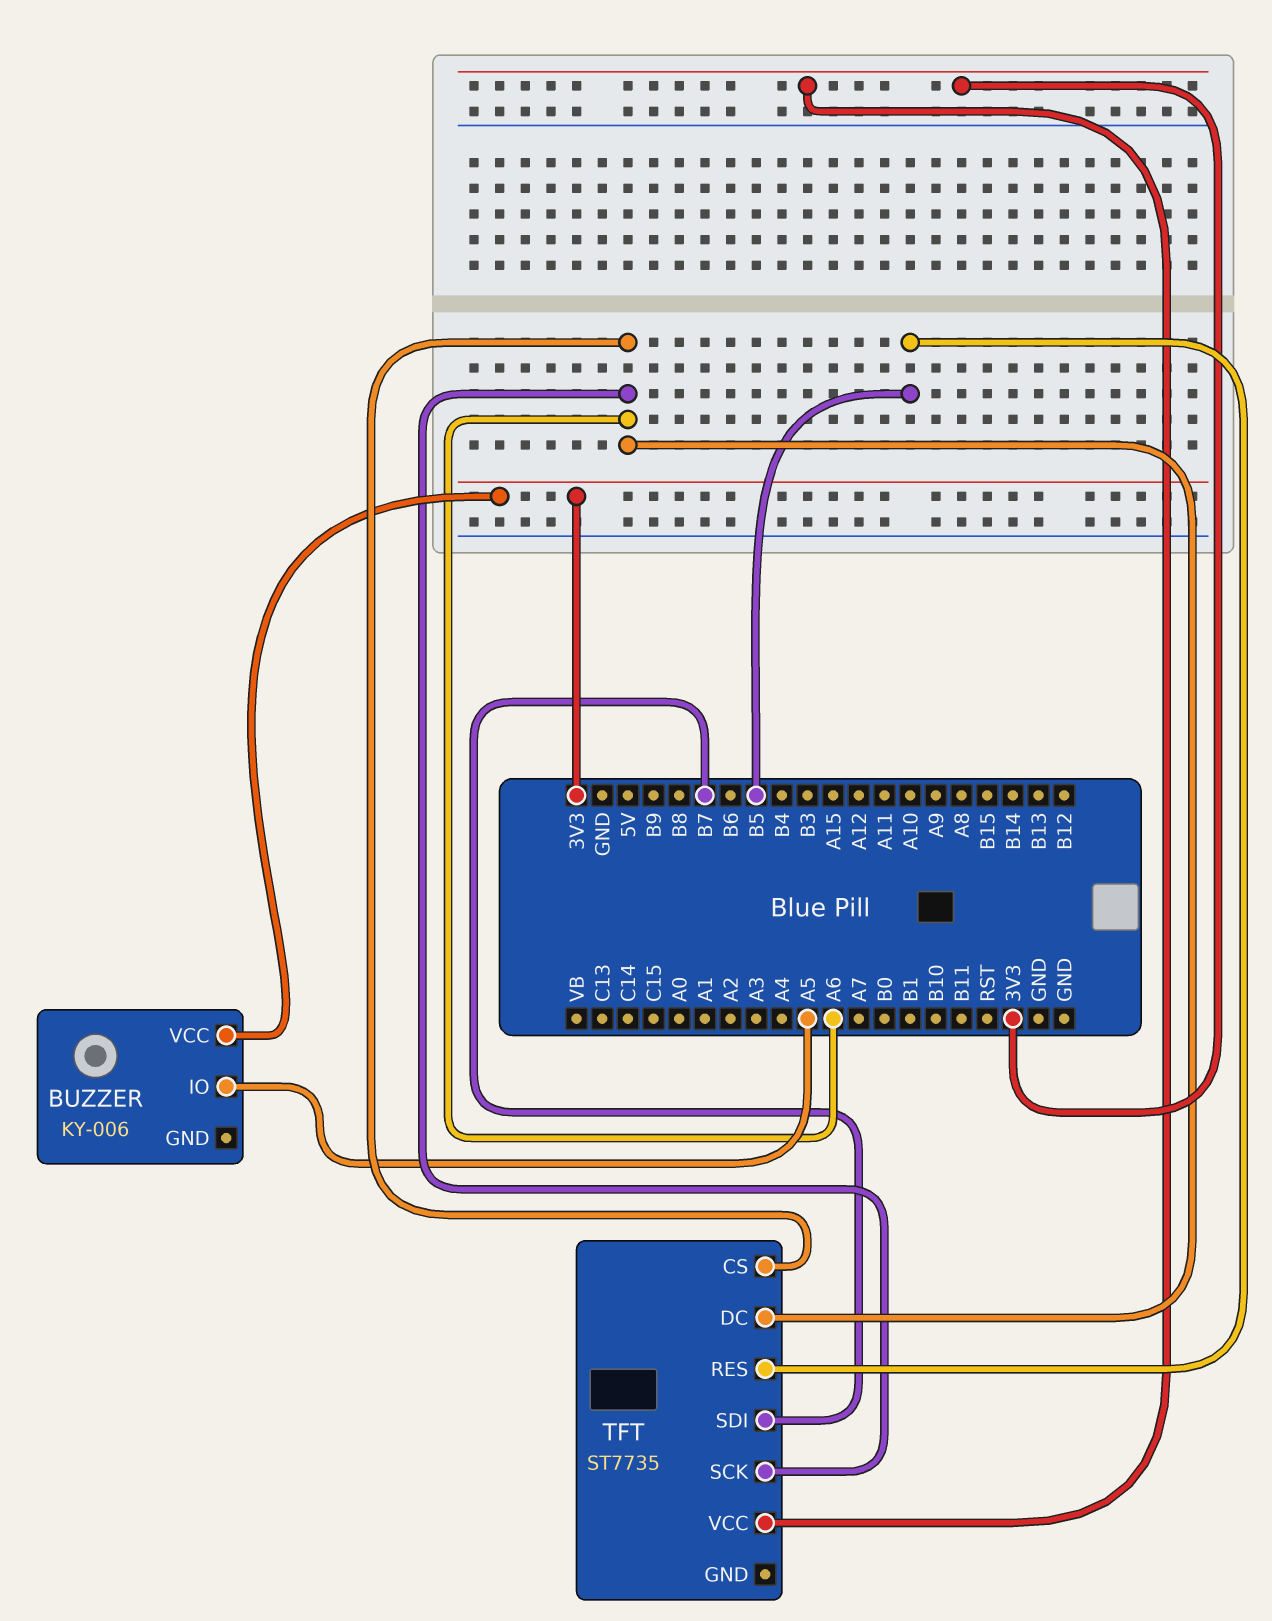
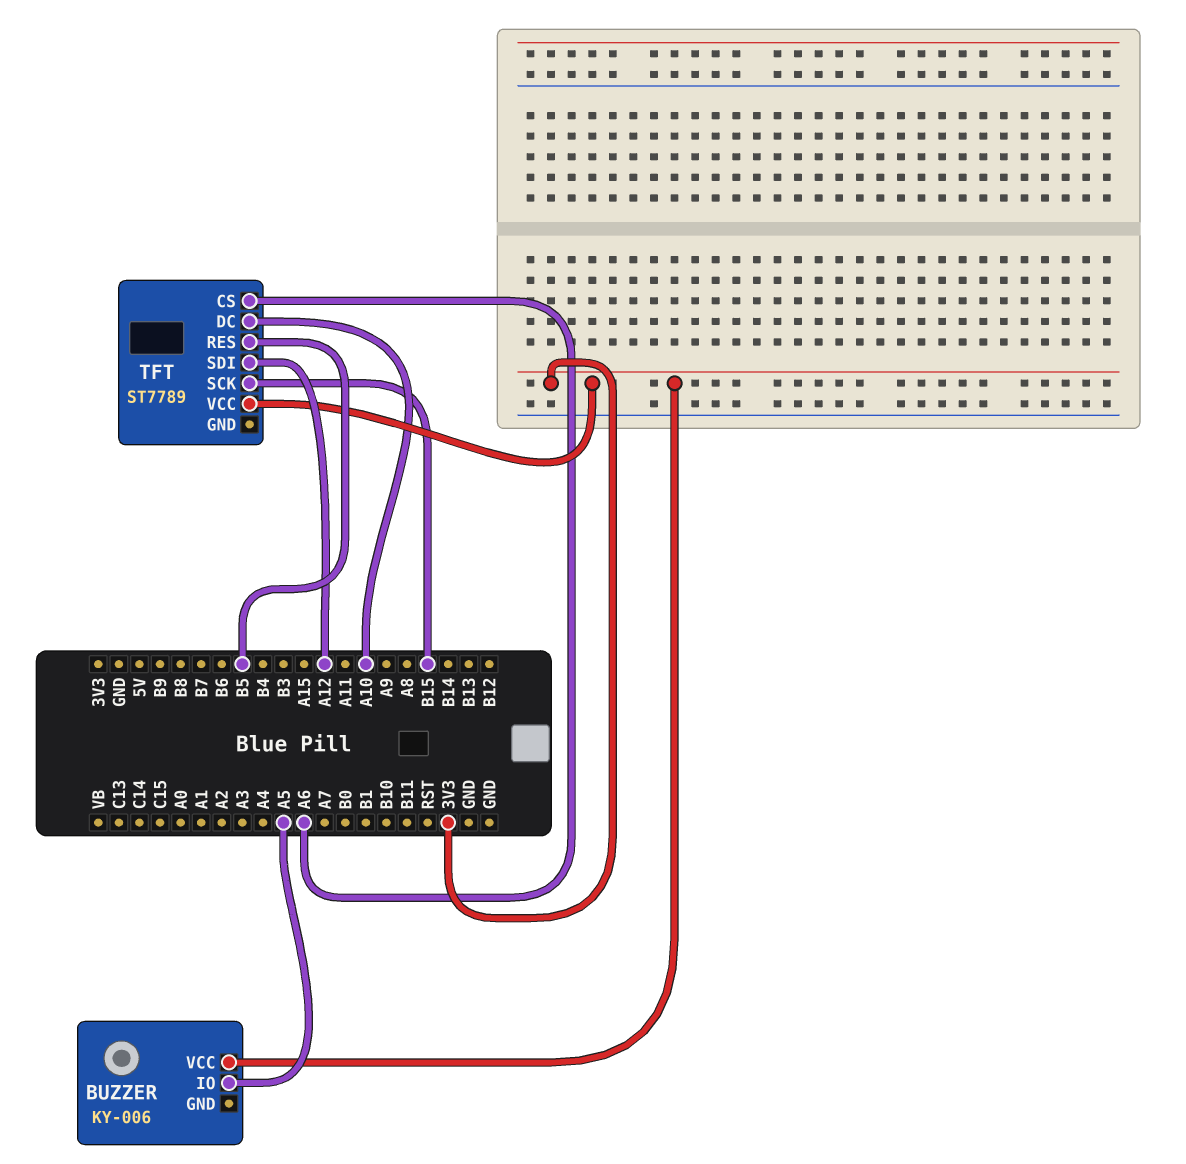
TFT: ST7735 -> ST7789
TFT pin DC: A6 -> A10
TFT pin SCK: A6 -> B15
TFT pin SDI: B7 -> A12

